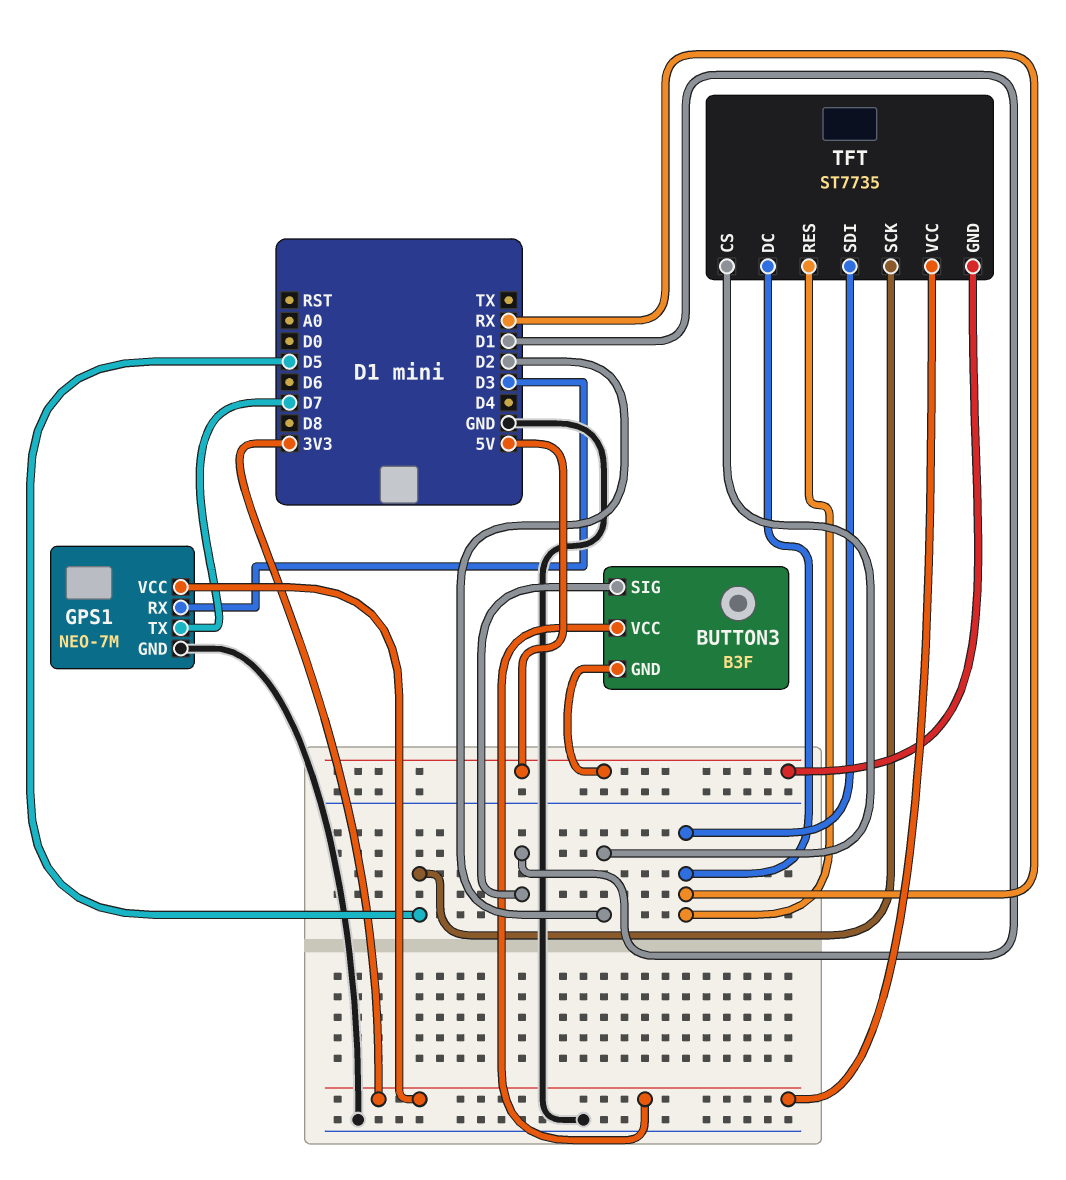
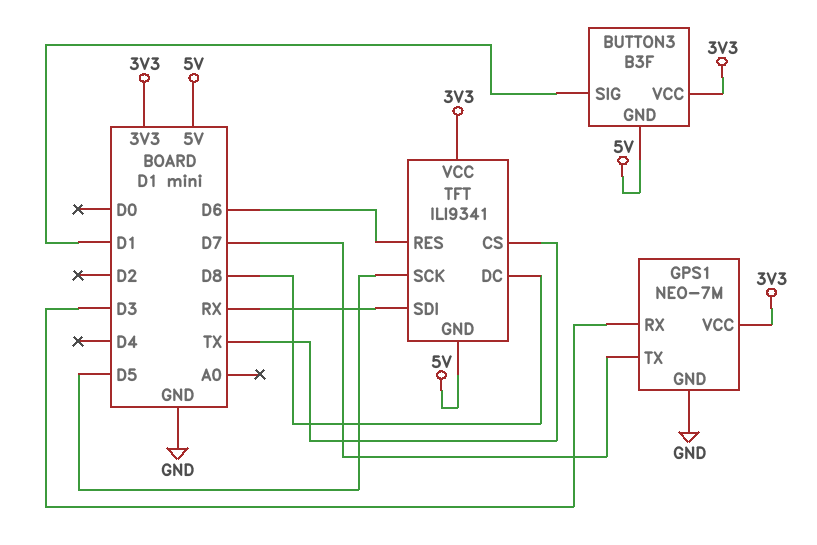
TFT: ST7735 -> ILI9341
TFT pin CS: D2 -> TX
TFT pin DC: RX -> D8
TFT pin RES: RX -> D6

